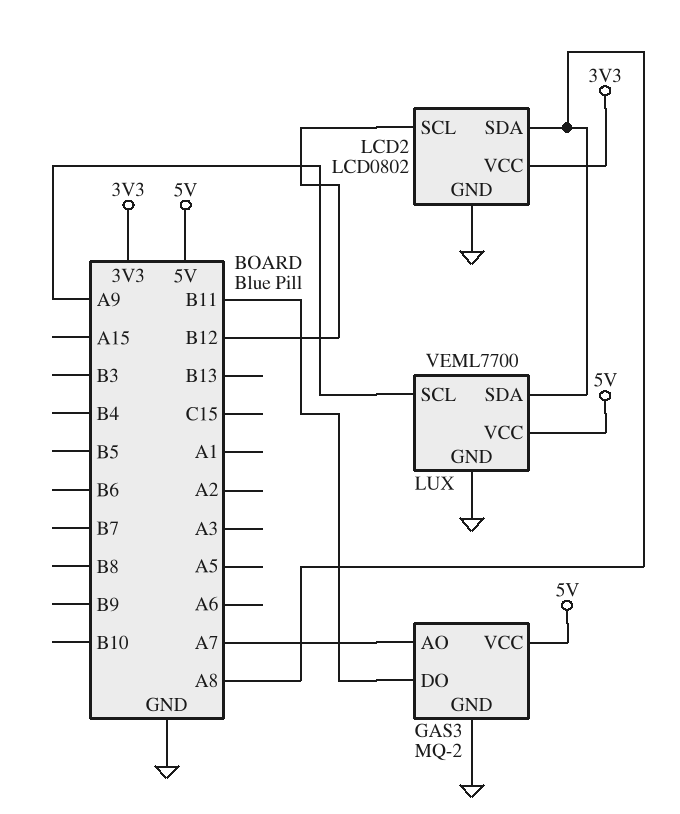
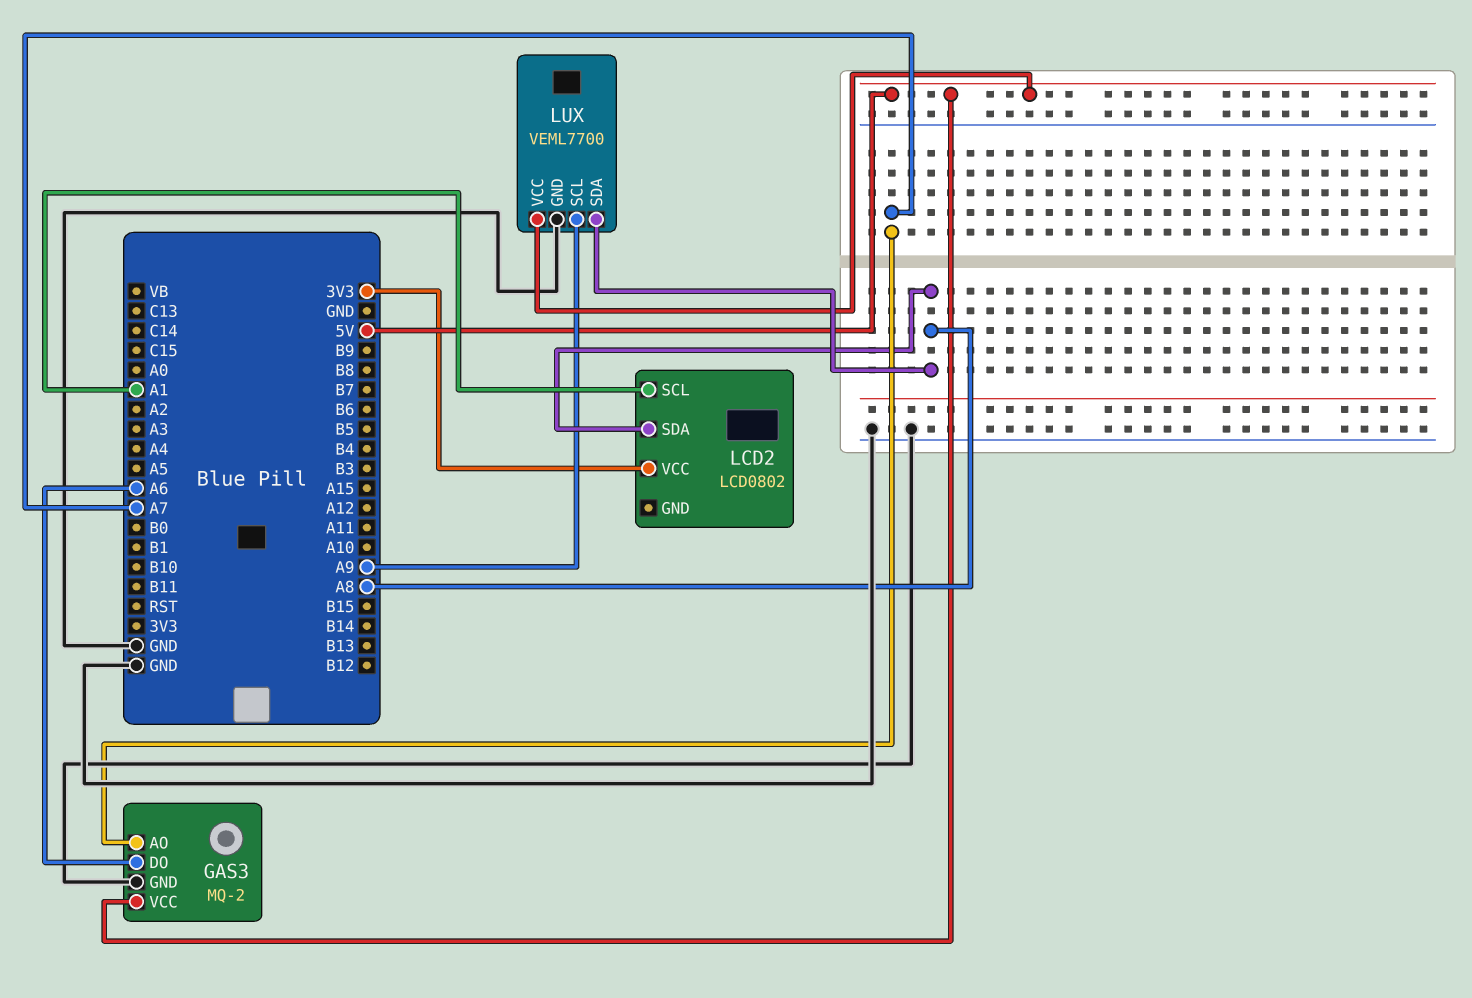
GAS3 pin DO: B11 -> A6
LCD2 pin GND: GND -> none
LCD2 pin SCL: B12 -> A1

